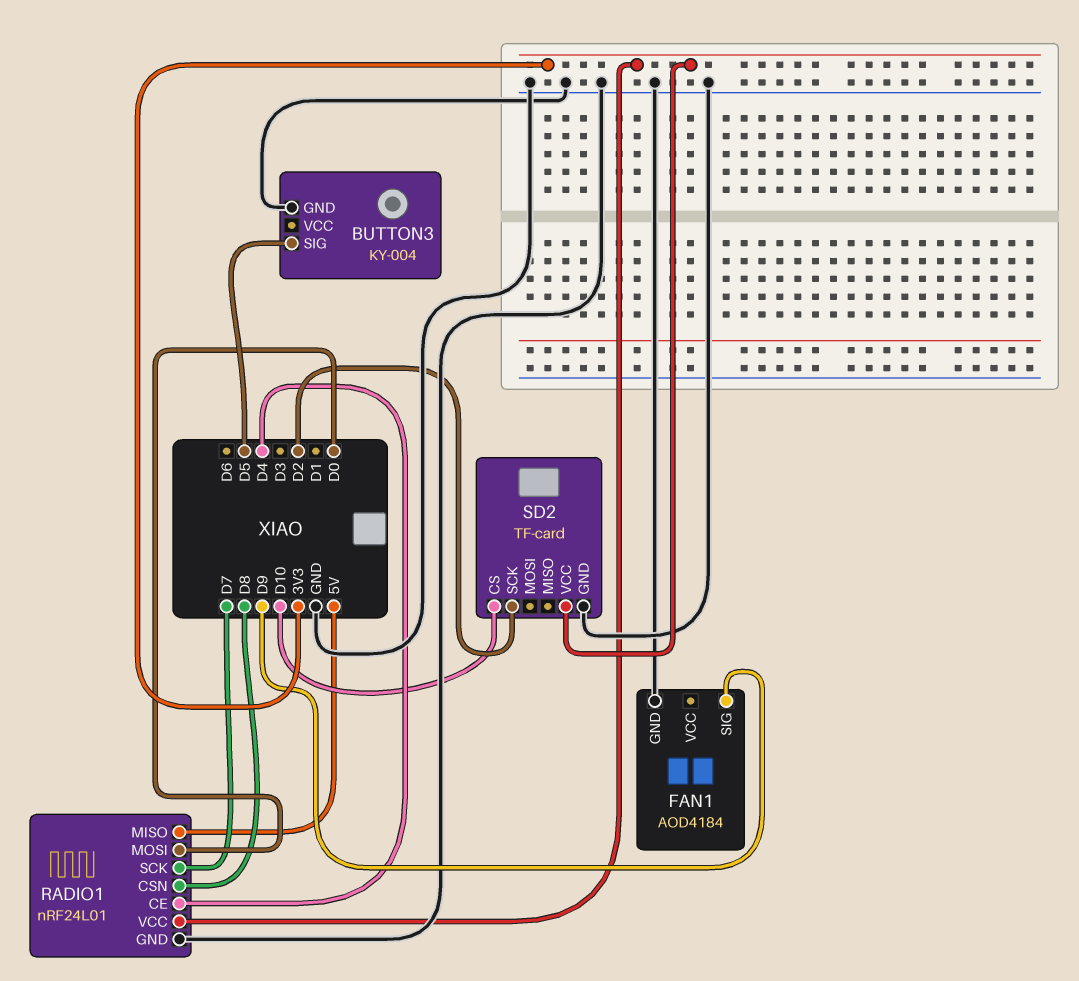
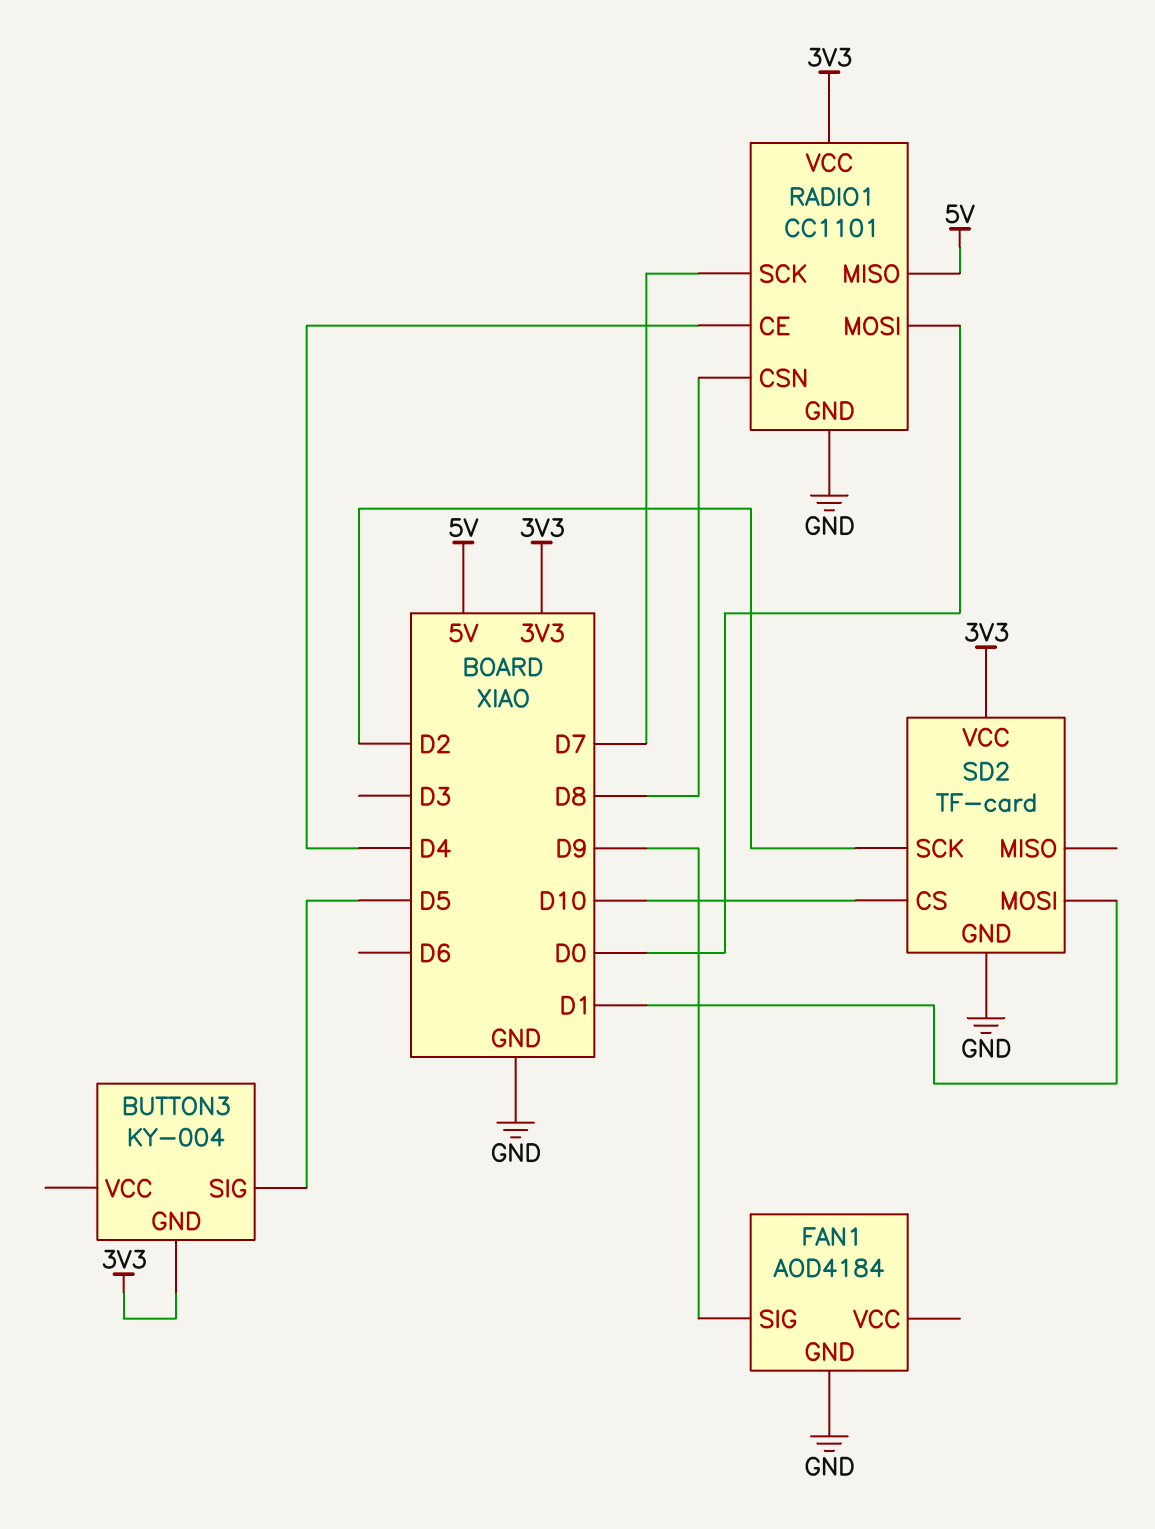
BUTTON3 pin GND: GND -> 3V3
RADIO1: nRF24L01 -> CC1101
SD2 pin MOSI: none -> D1

